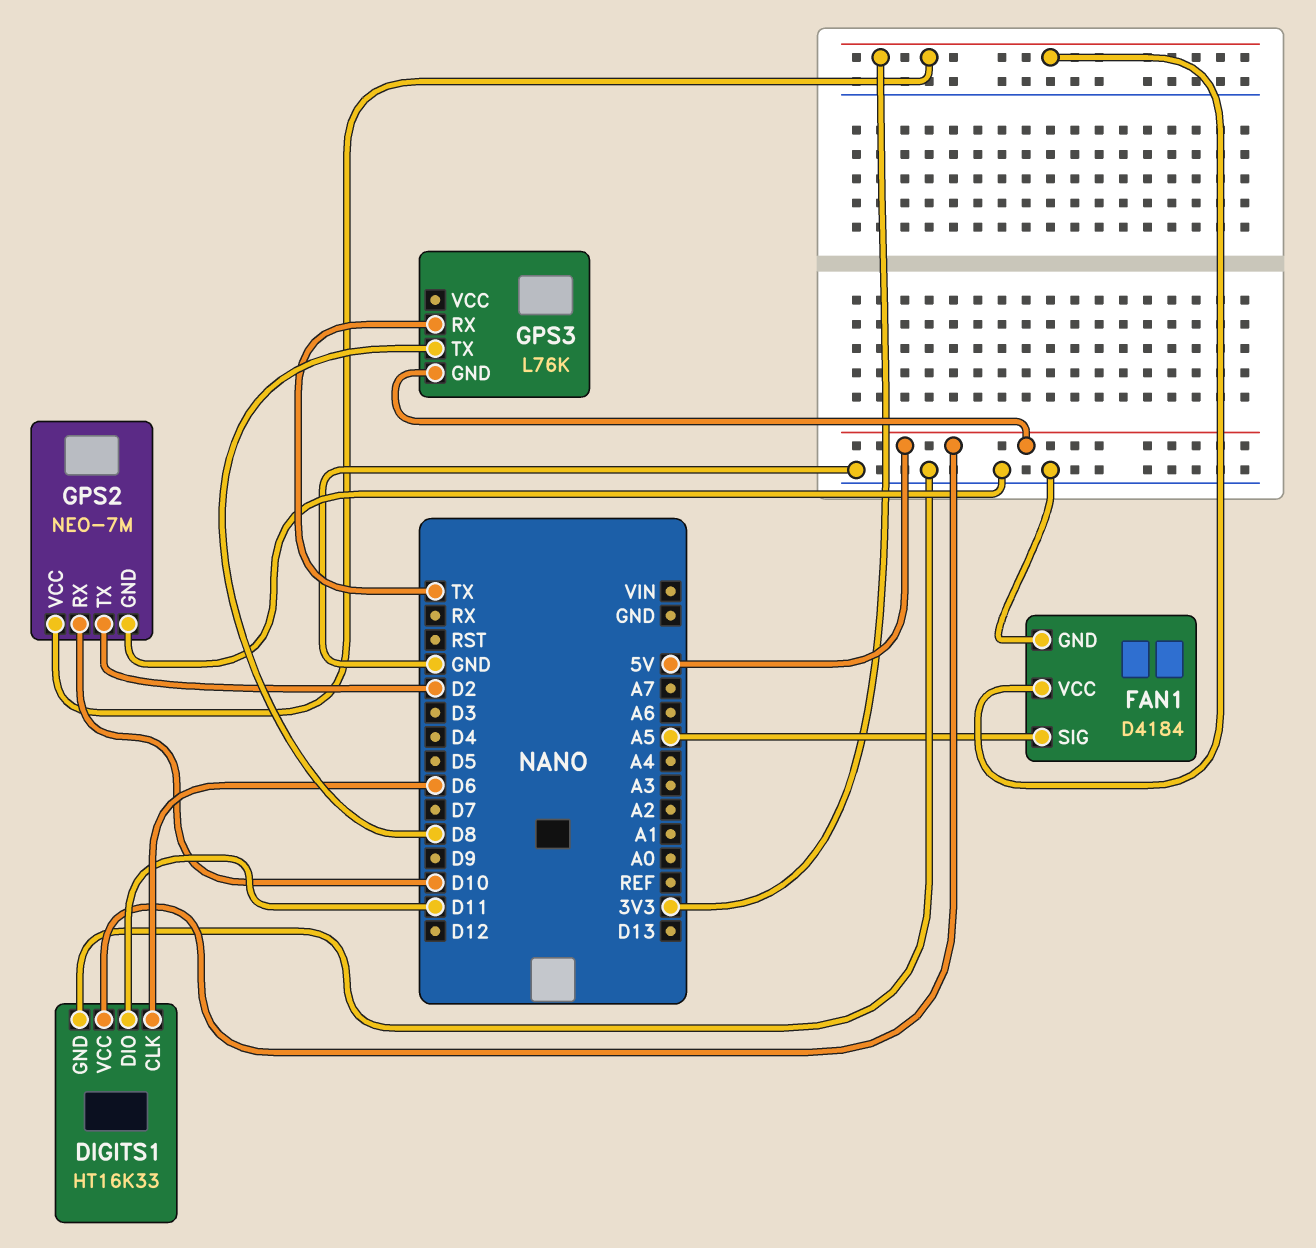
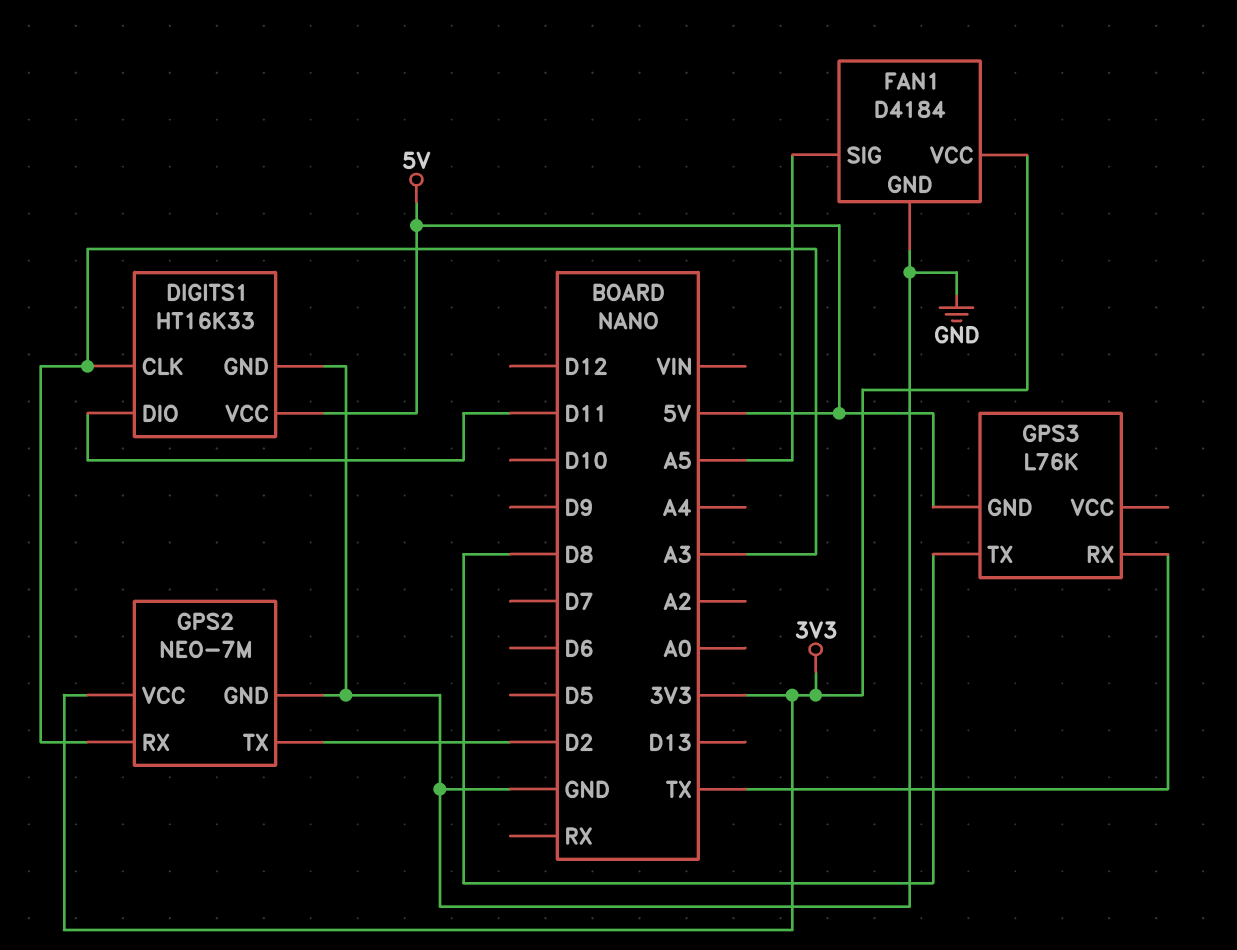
DIGITS1 pin CLK: D6 -> A3
GPS2 pin RX: D10 -> A3

